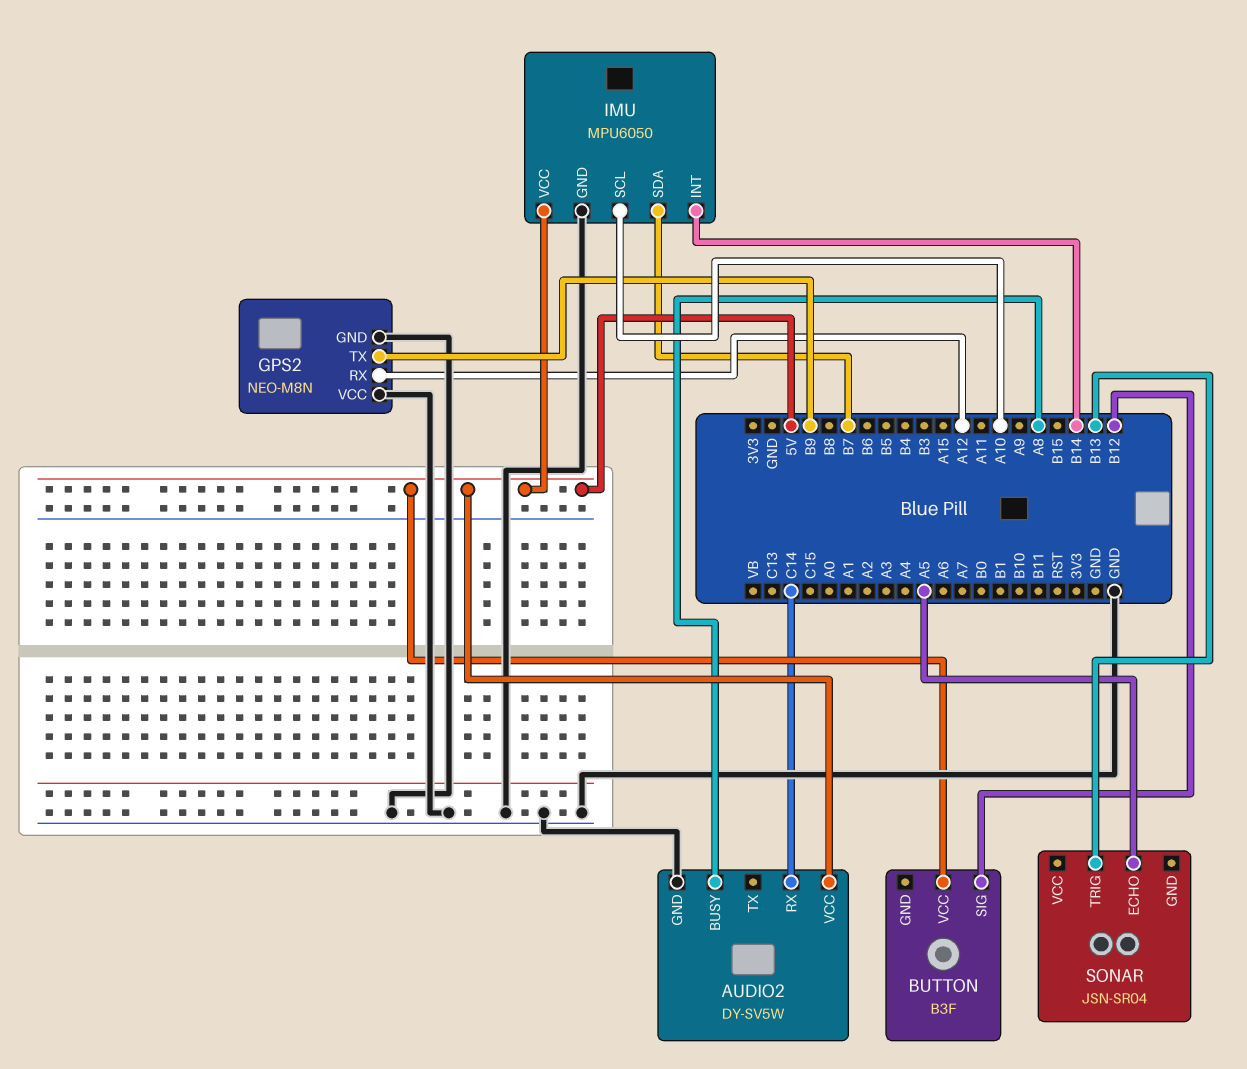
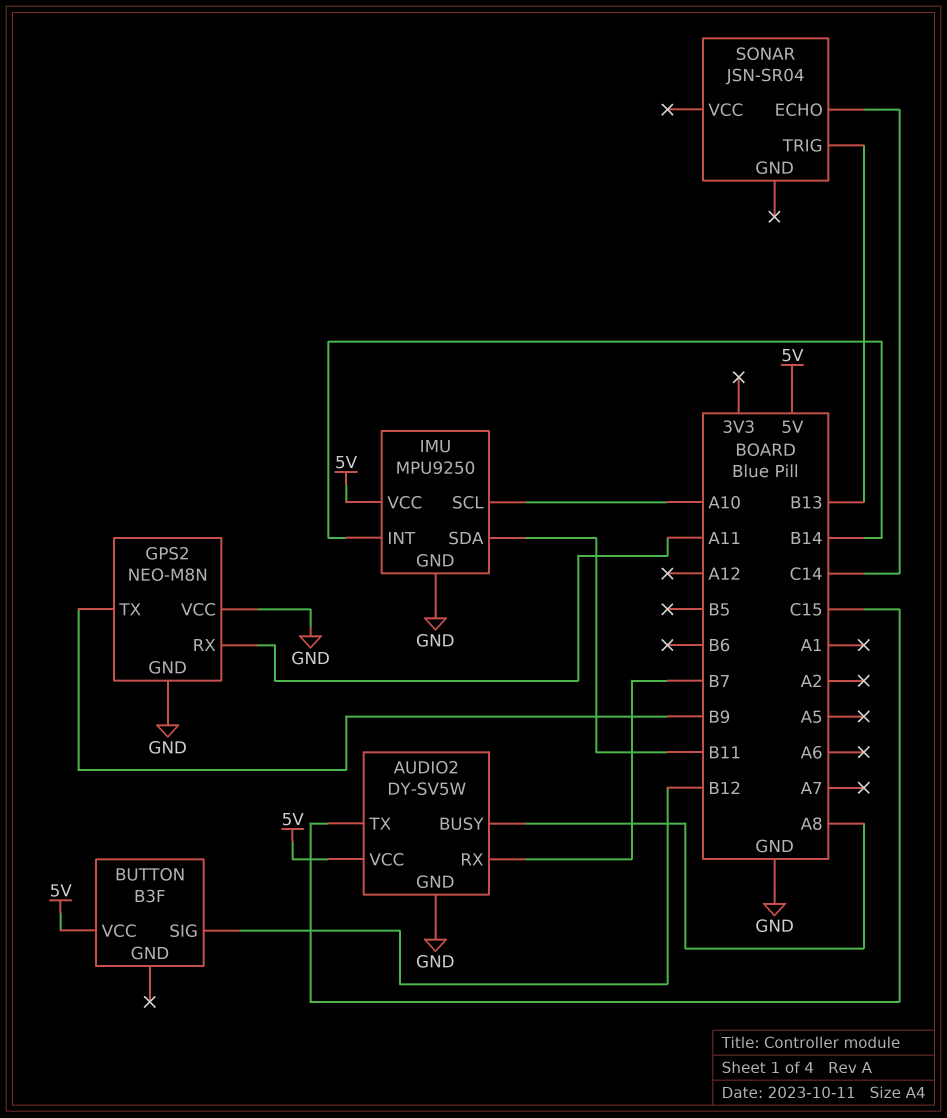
AUDIO2 pin RX: C14 -> B7
AUDIO2 pin TX: none -> C15
GPS2 pin RX: A12 -> A11
IMU: MPU6050 -> MPU9250
IMU pin SDA: B7 -> B11
SONAR pin ECHO: A5 -> C14

